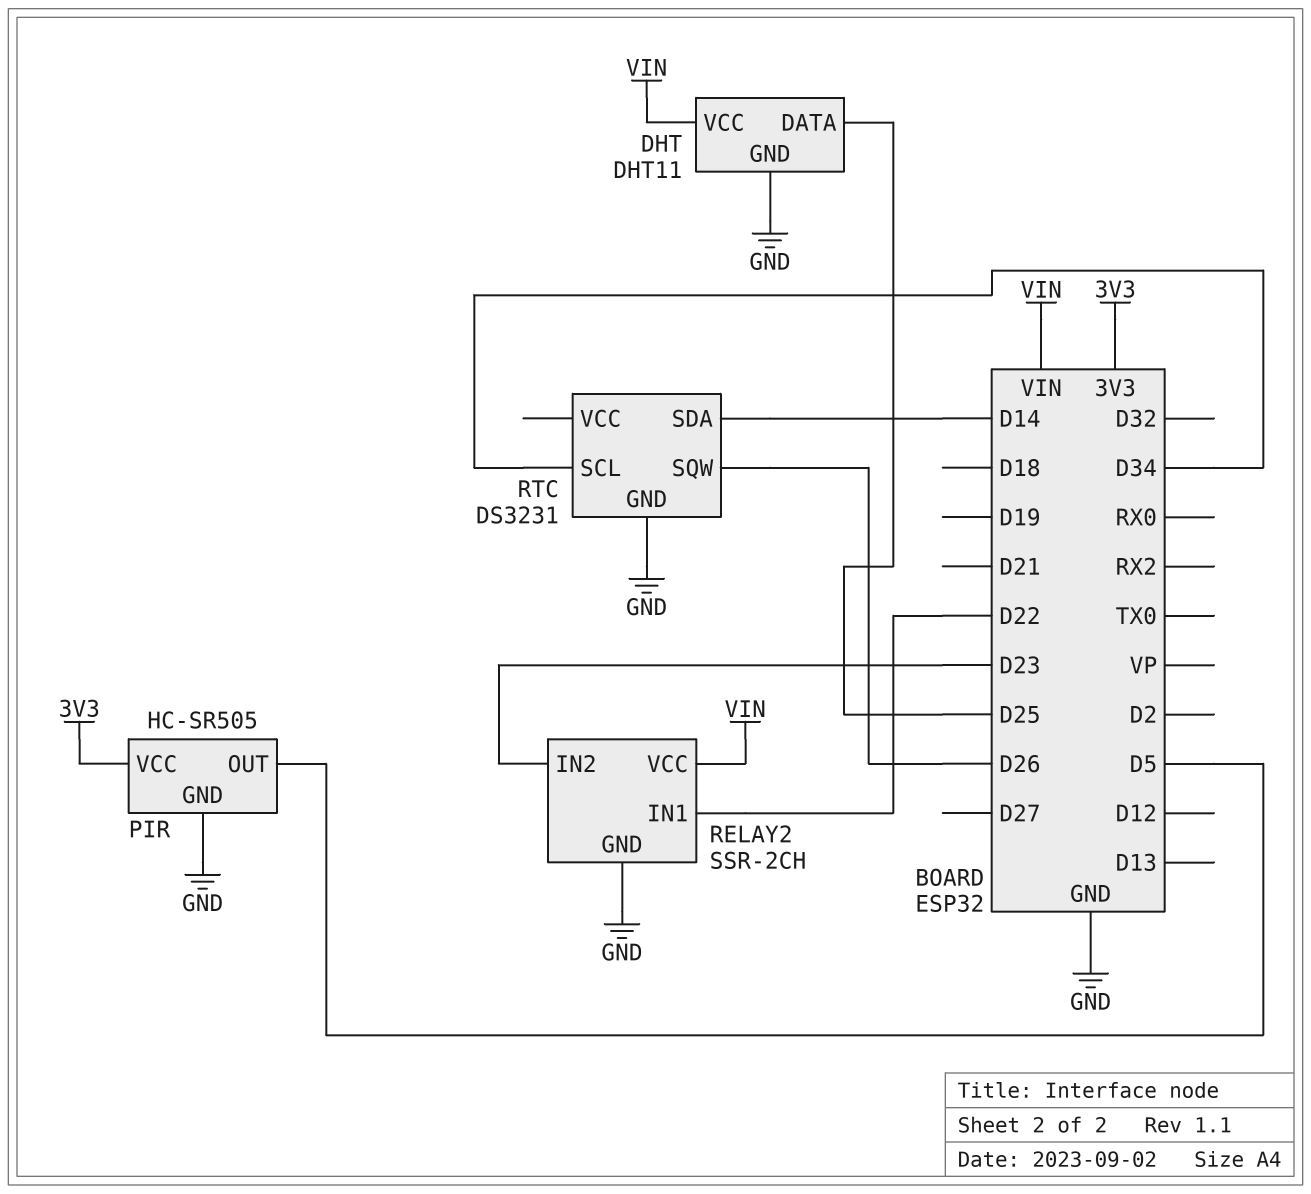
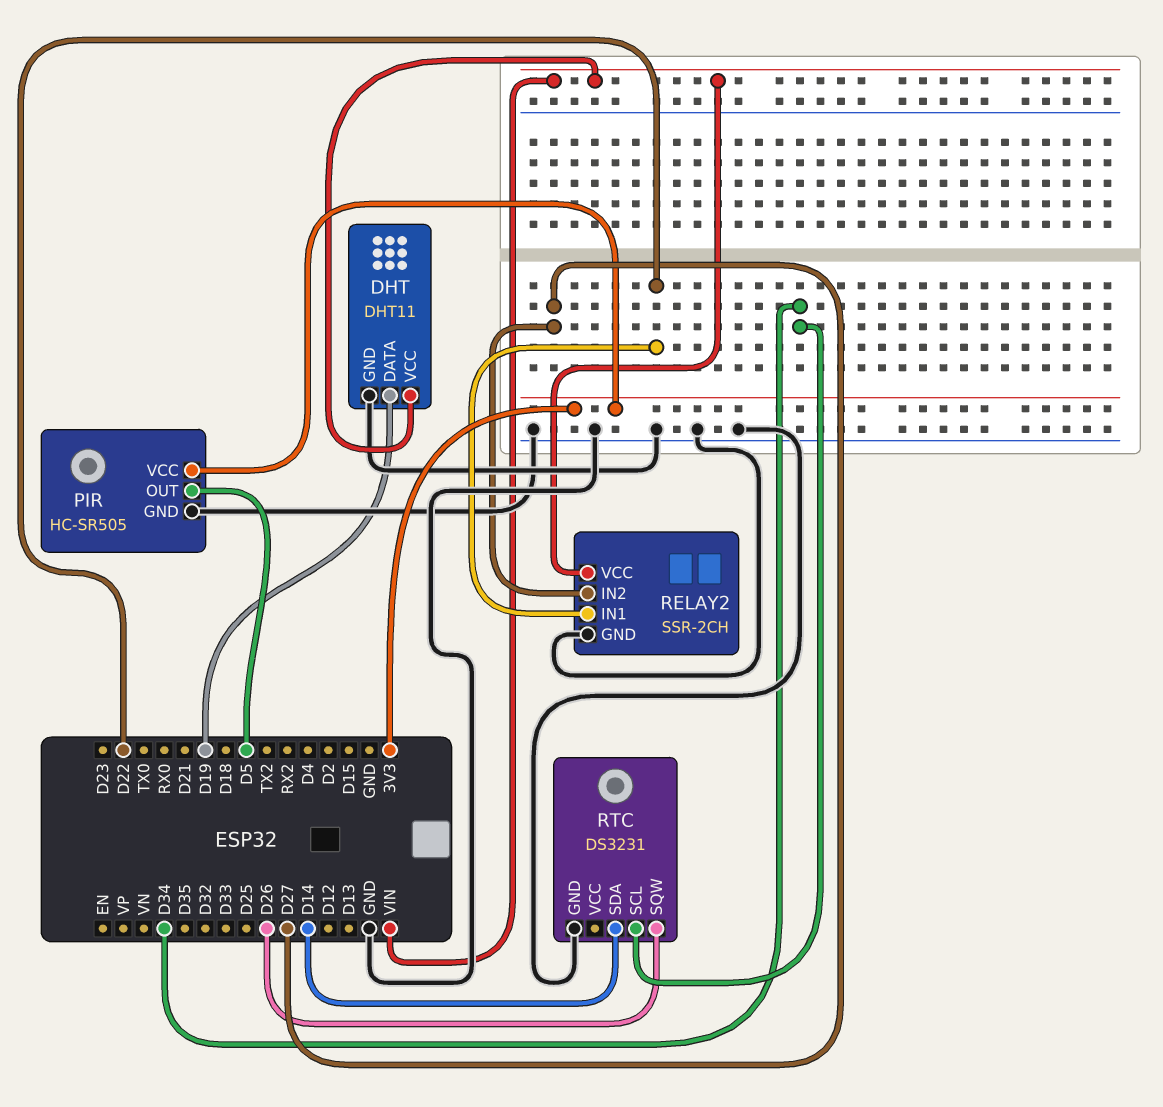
DHT pin DATA: D25 -> D19
RELAY2 pin IN2: D23 -> D27

